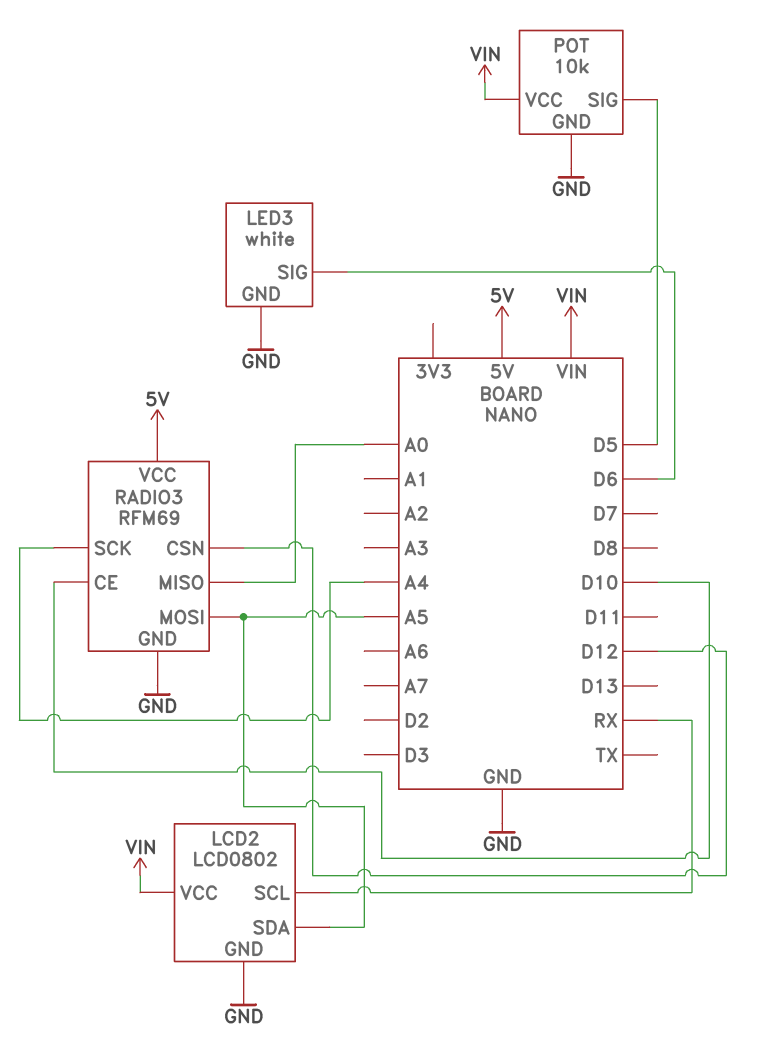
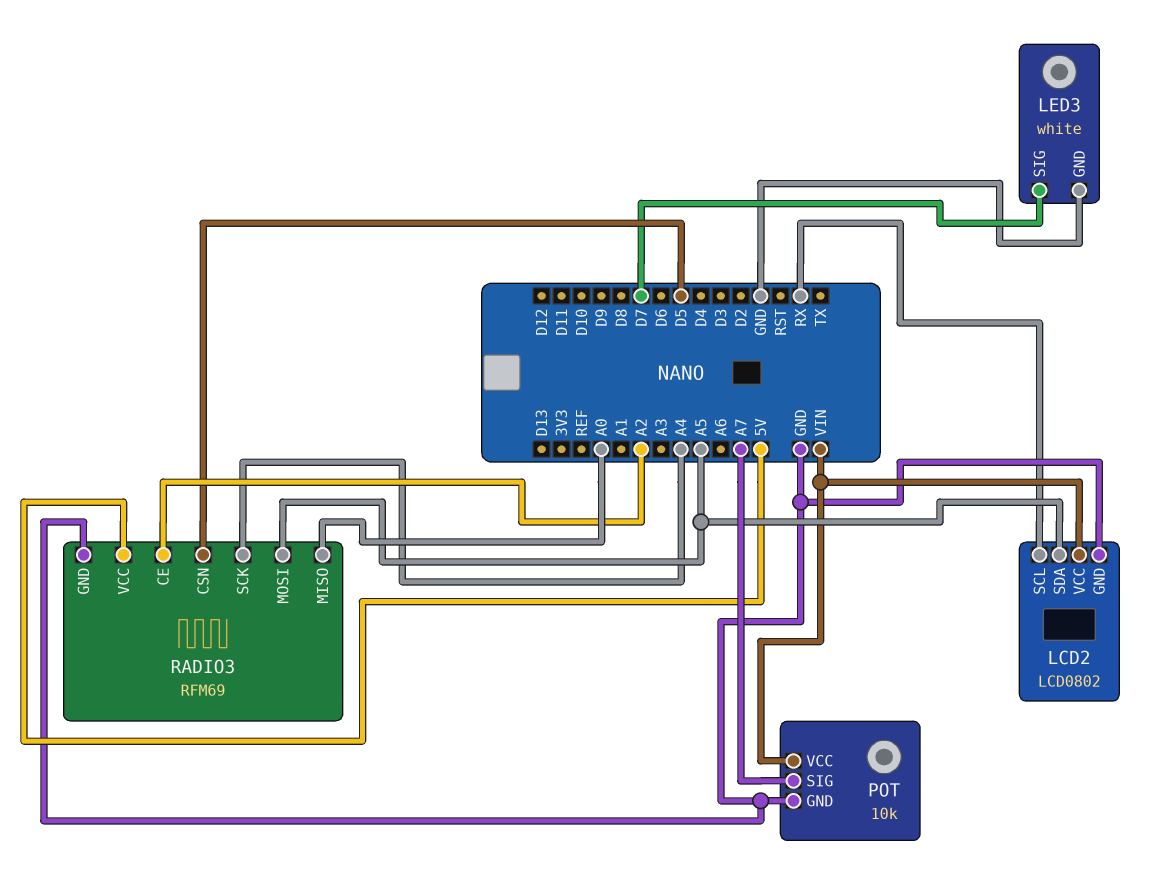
LED3 pin SIG: D6 -> D7
POT pin SIG: D5 -> A7
RADIO3 pin CE: D10 -> A2
RADIO3 pin CSN: D12 -> D5

